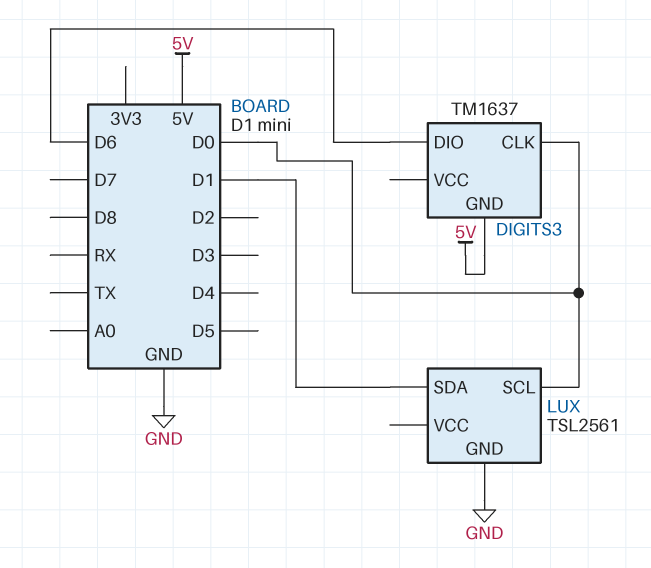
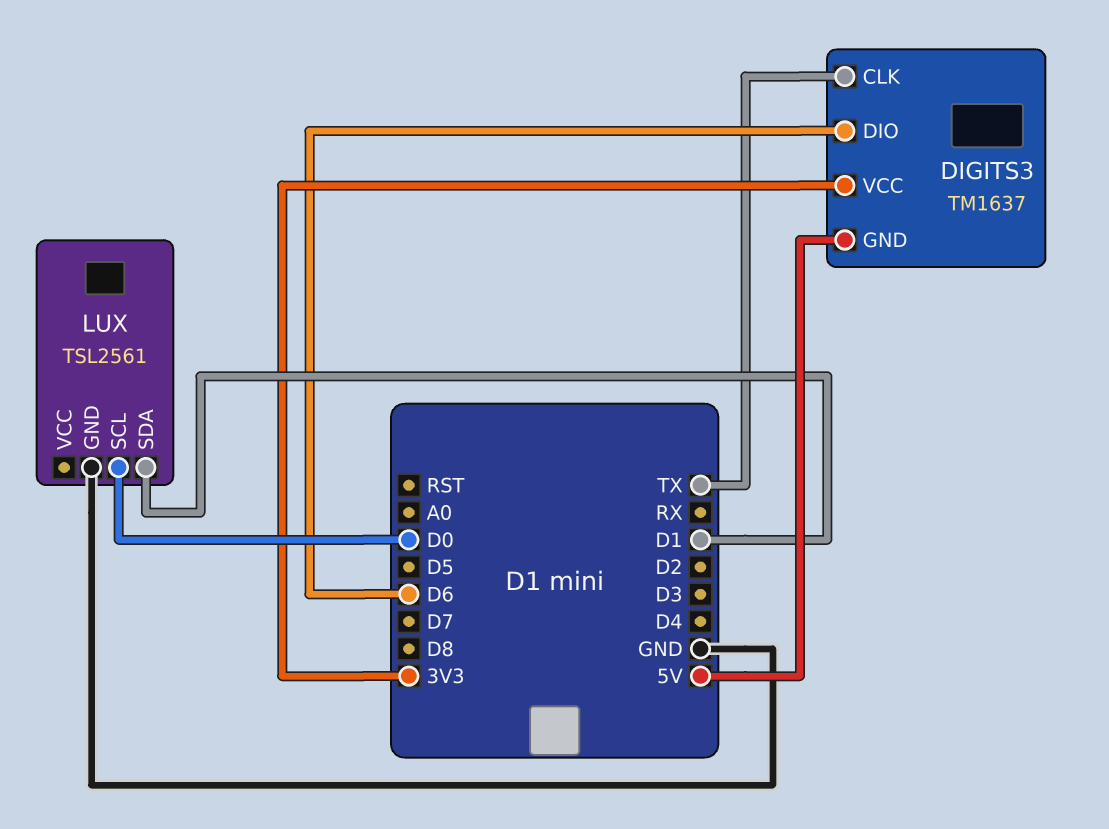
DIGITS3 pin CLK: D0 -> TX
DIGITS3 pin VCC: none -> 3V3

